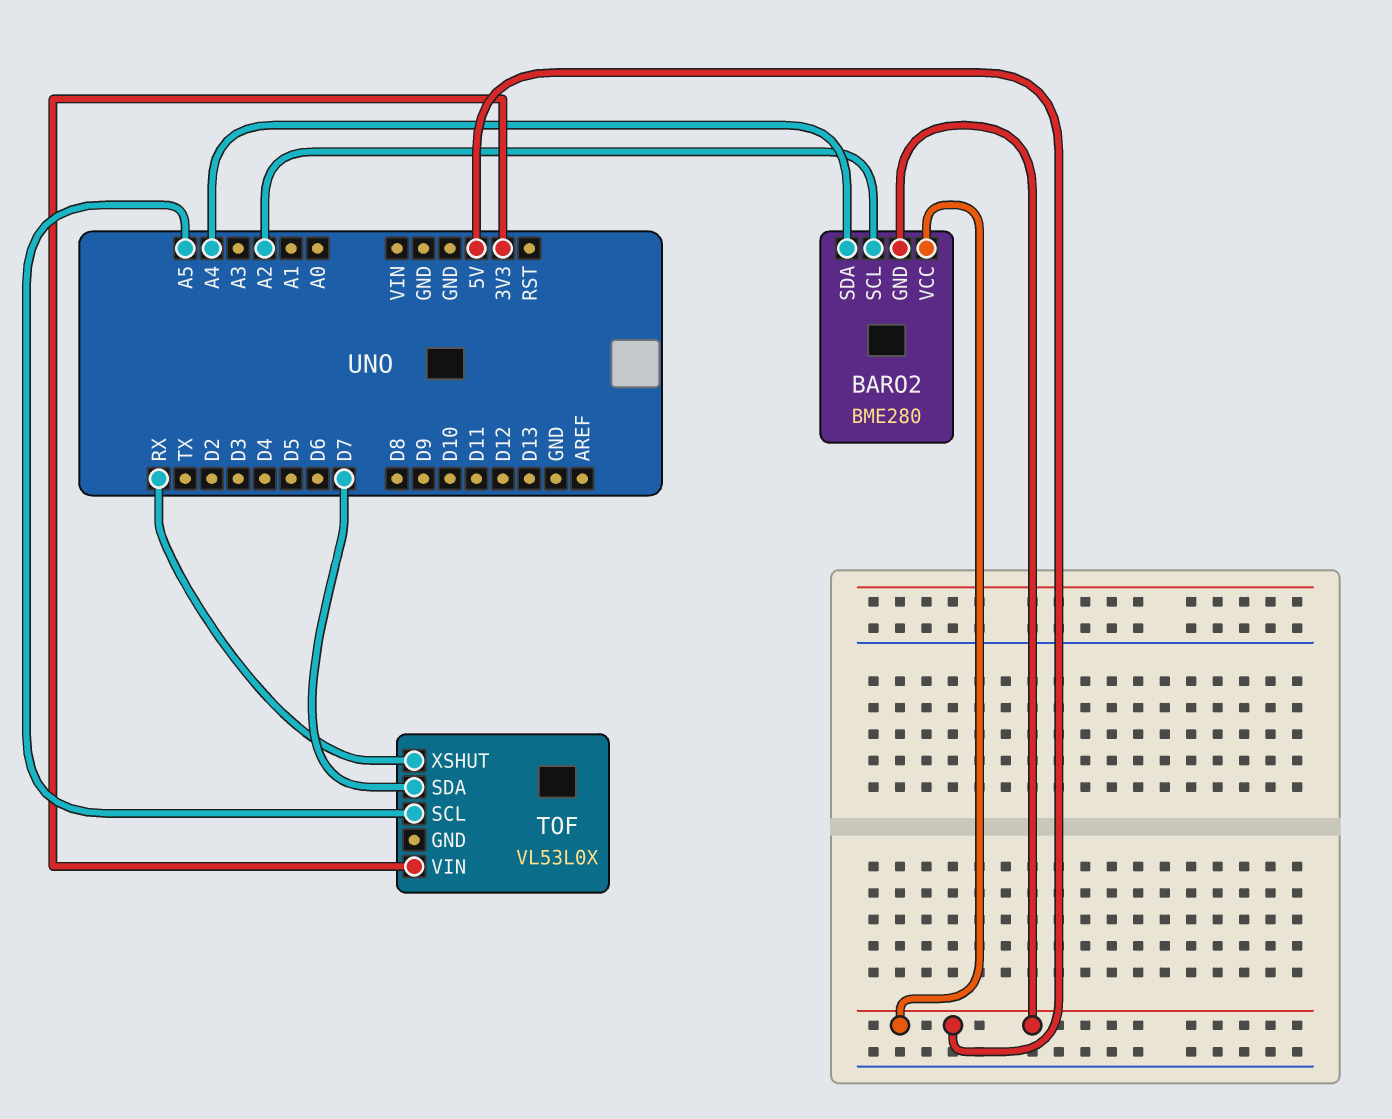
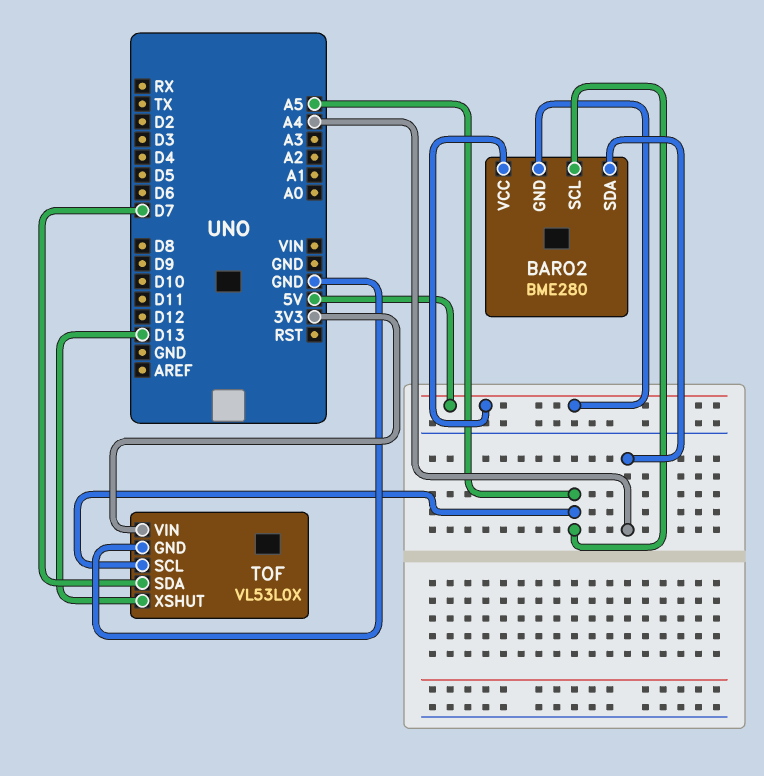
BARO2 pin SCL: A2 -> A5
TOF pin GND: none -> GND
TOF pin XSHUT: RX -> D13

